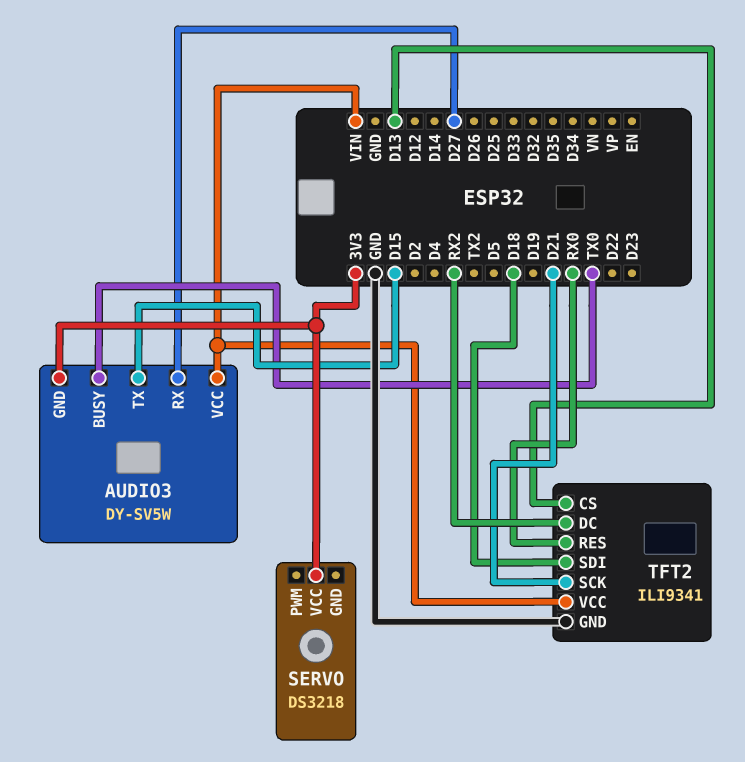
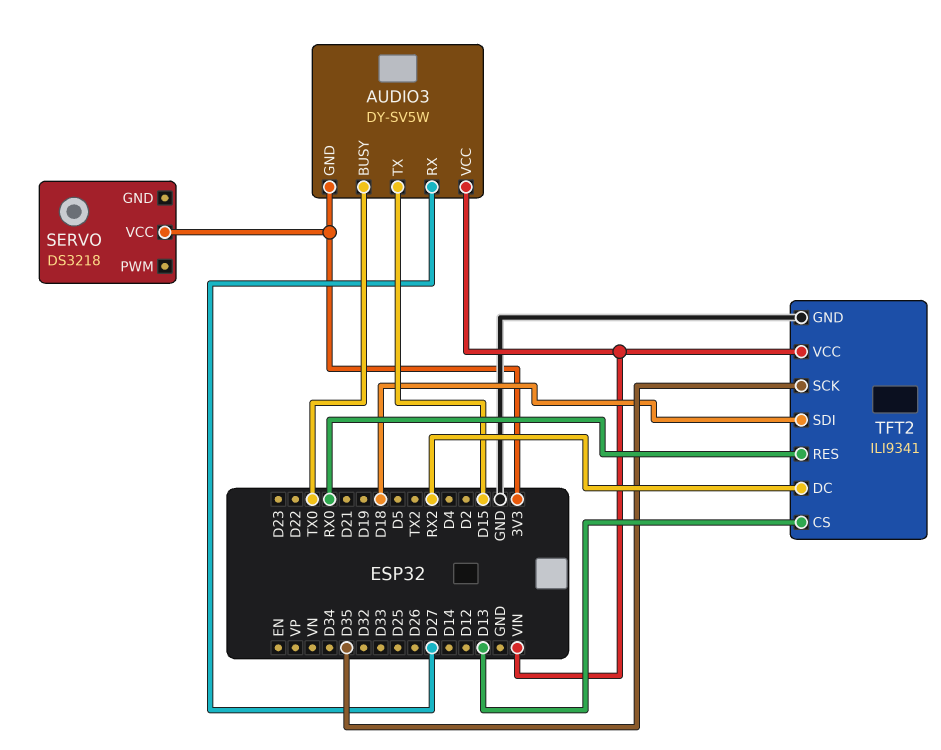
TFT2 pin SCK: D21 -> D35

